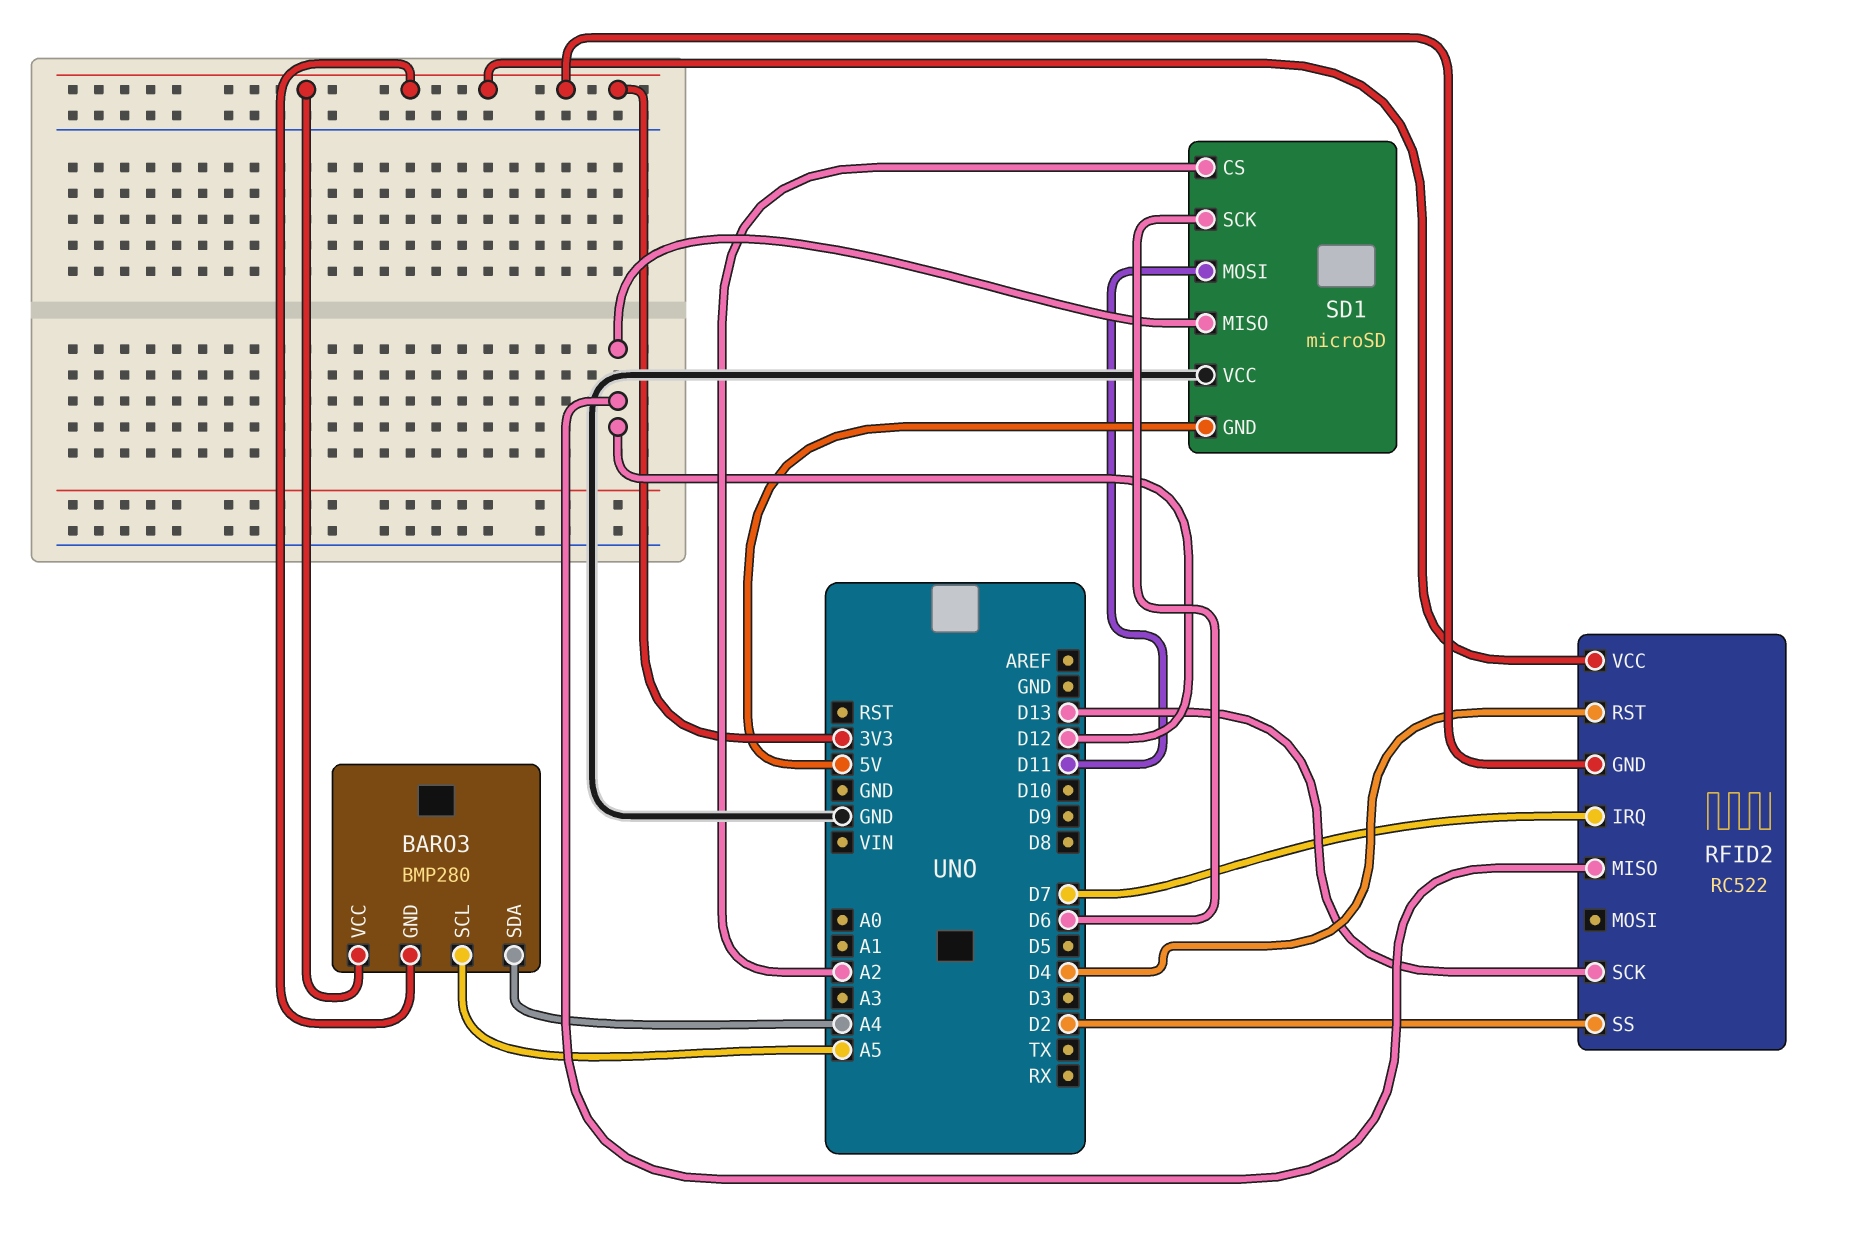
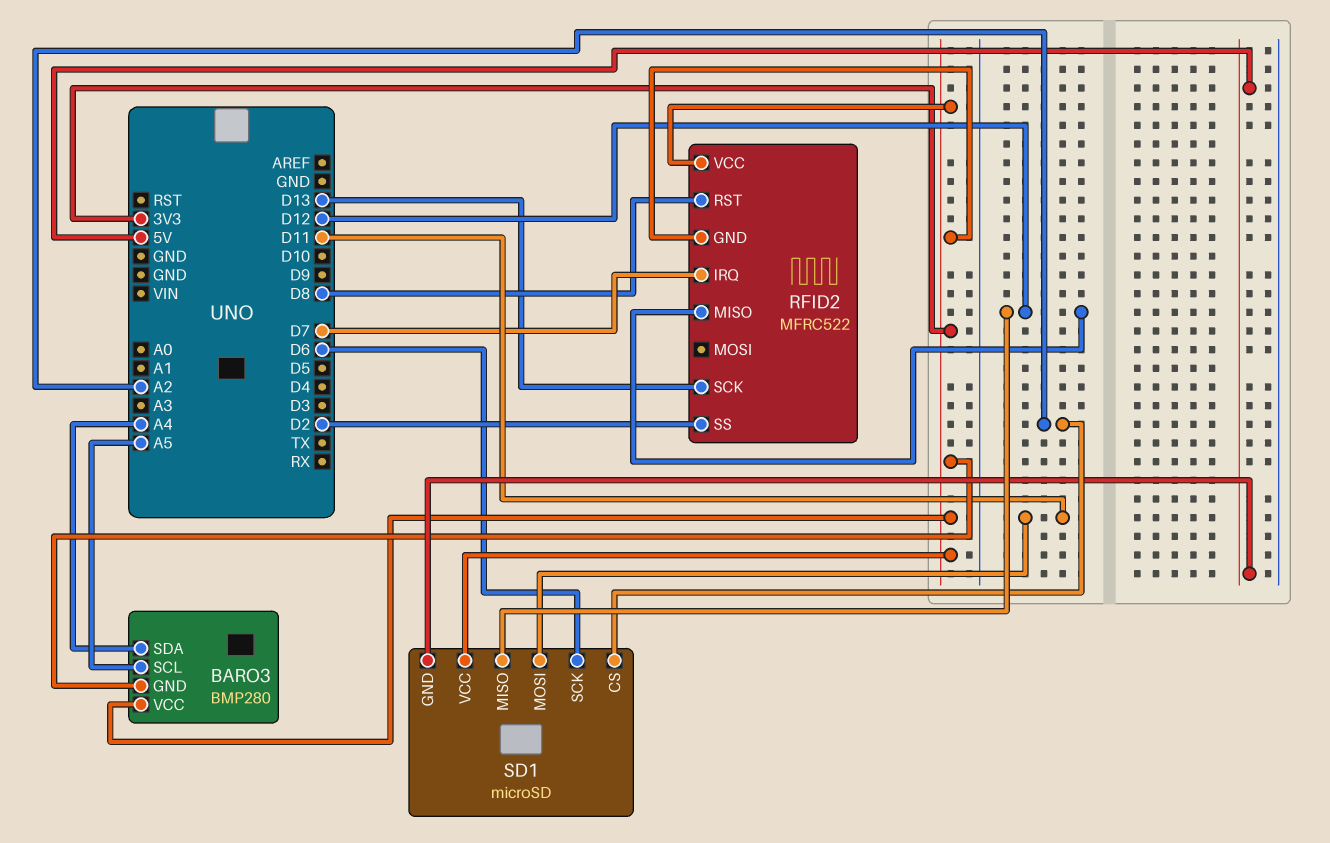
RFID2: RC522 -> MFRC522
RFID2 pin RST: D4 -> D8
SD1 pin VCC: GND -> 3V3

